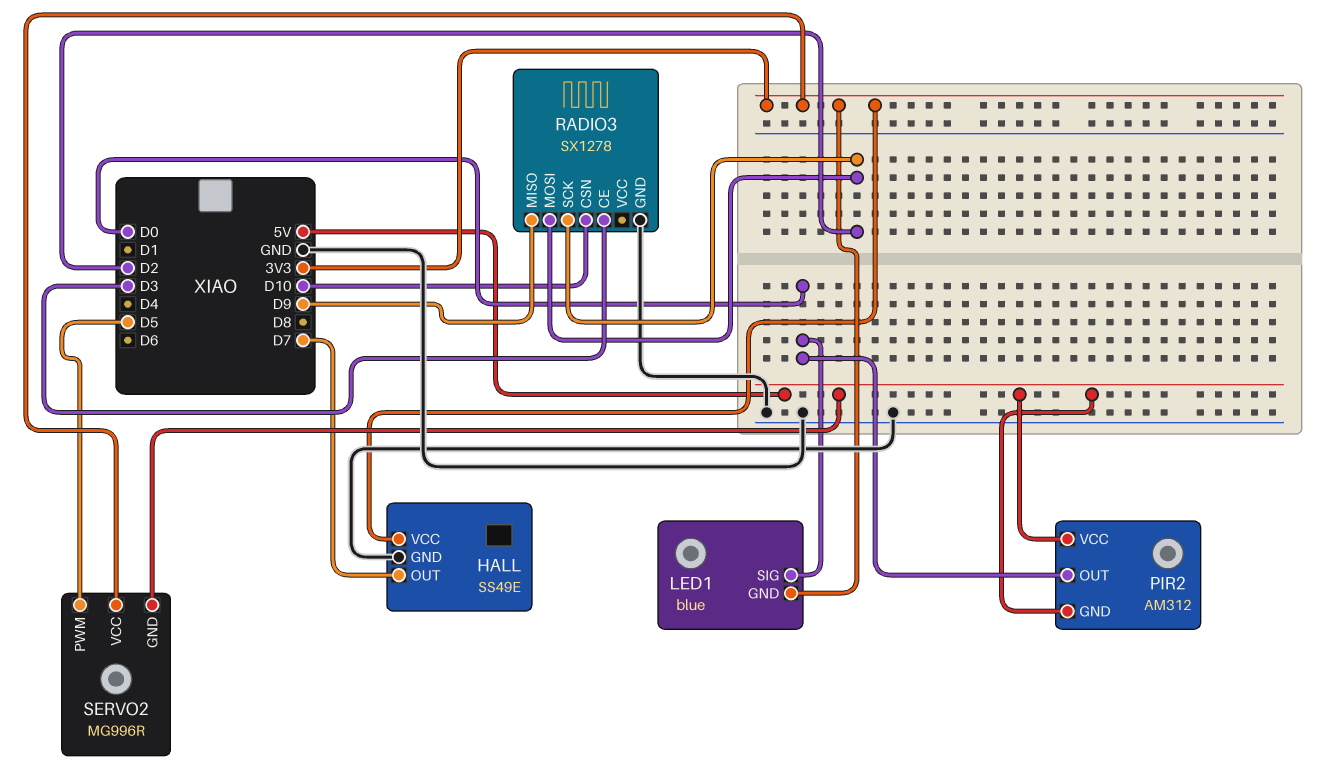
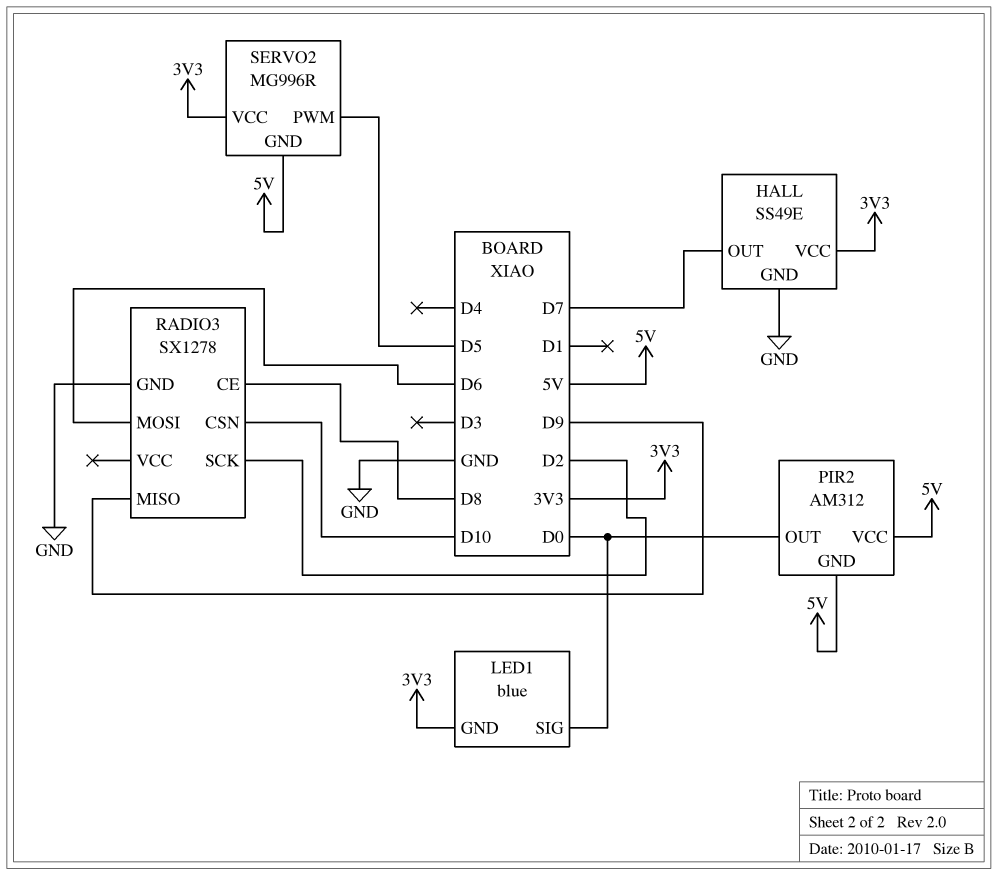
RADIO3 pin CE: D3 -> D8
RADIO3 pin MOSI: D2 -> D6

